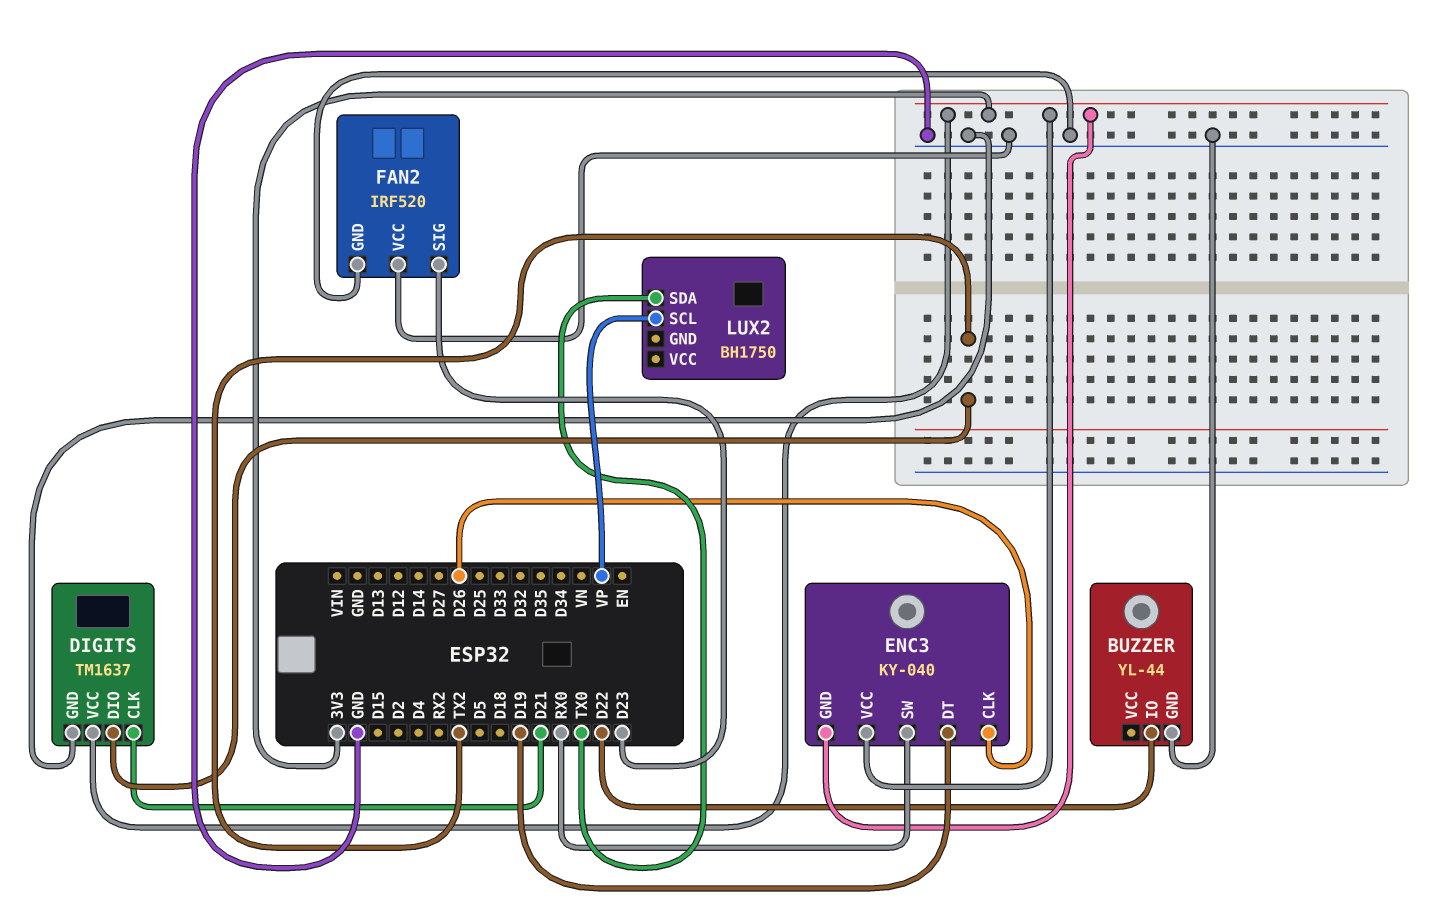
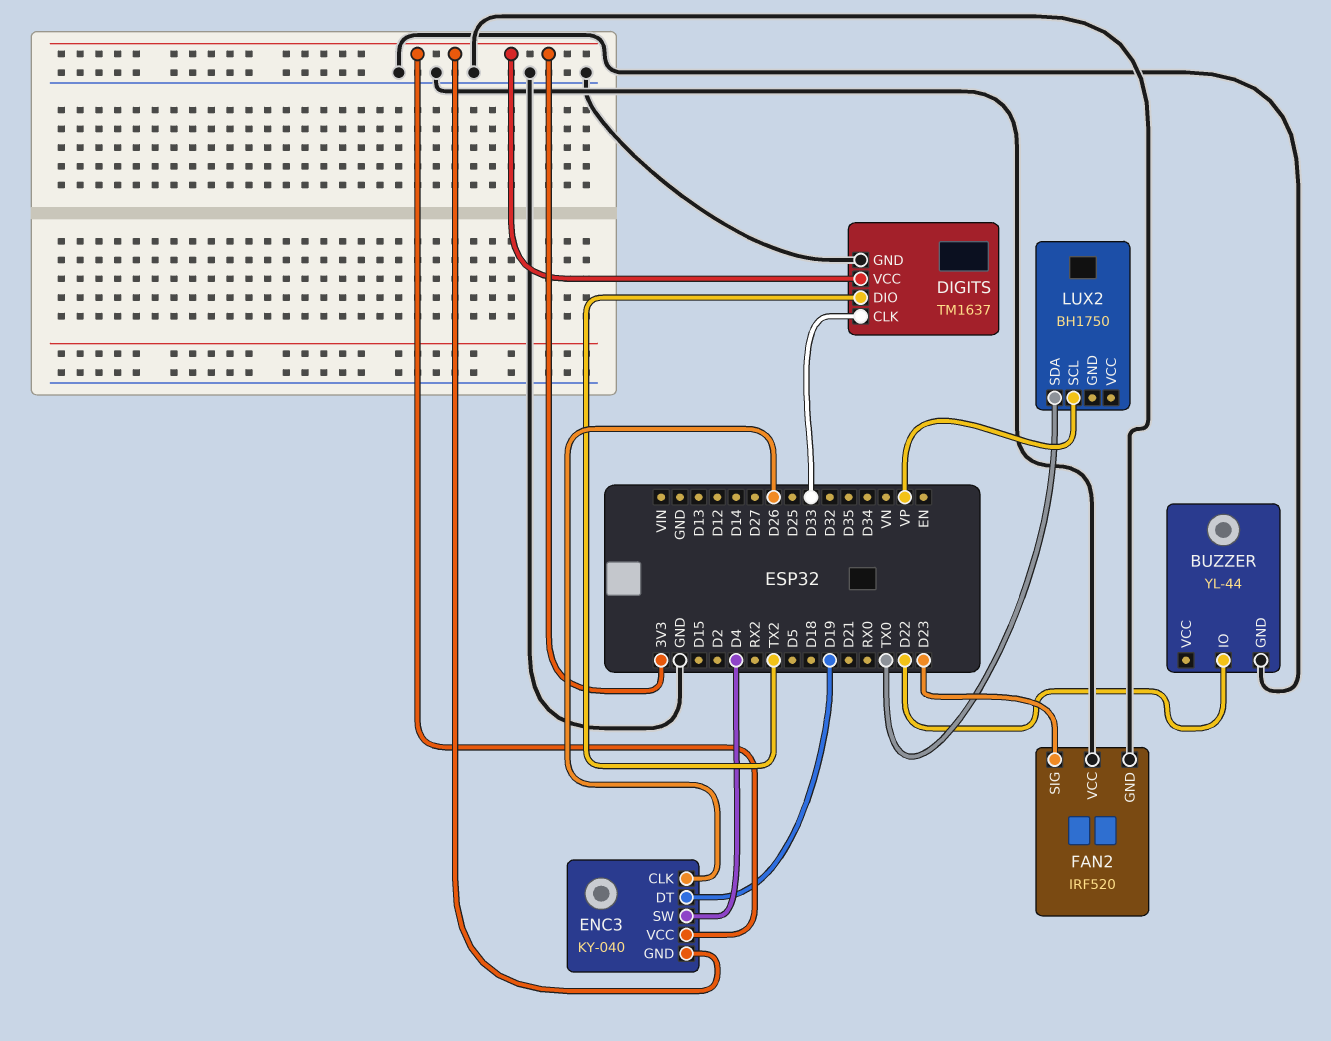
DIGITS pin CLK: D21 -> D33
ENC3 pin SW: RX0 -> D4

